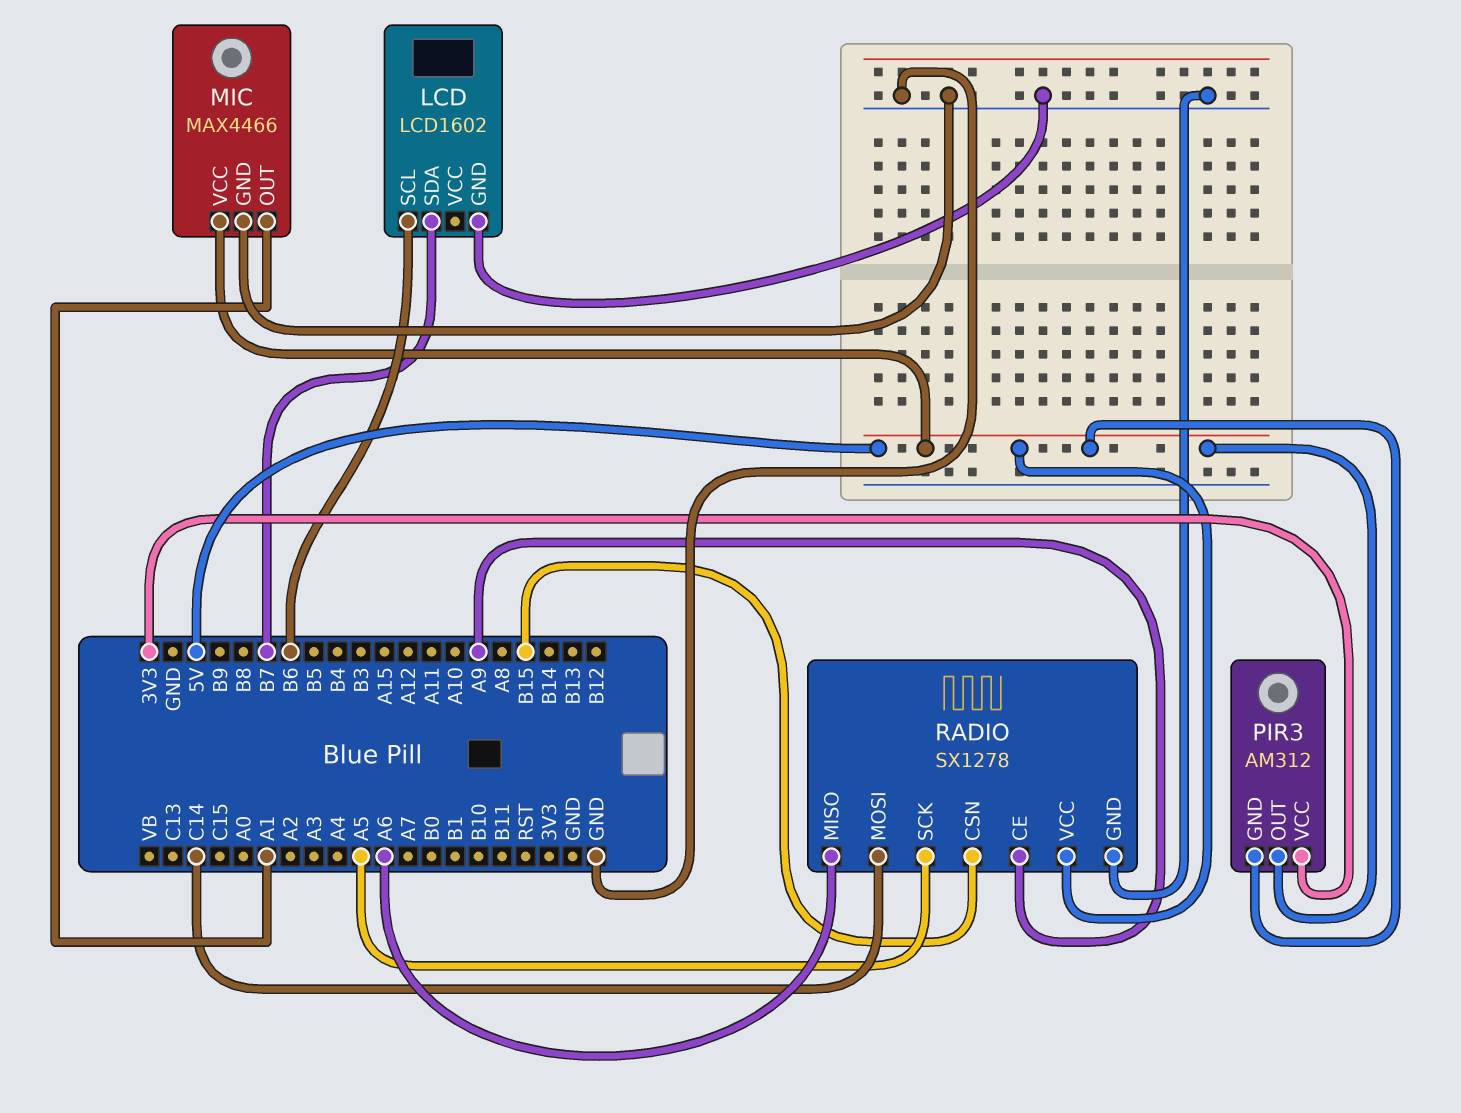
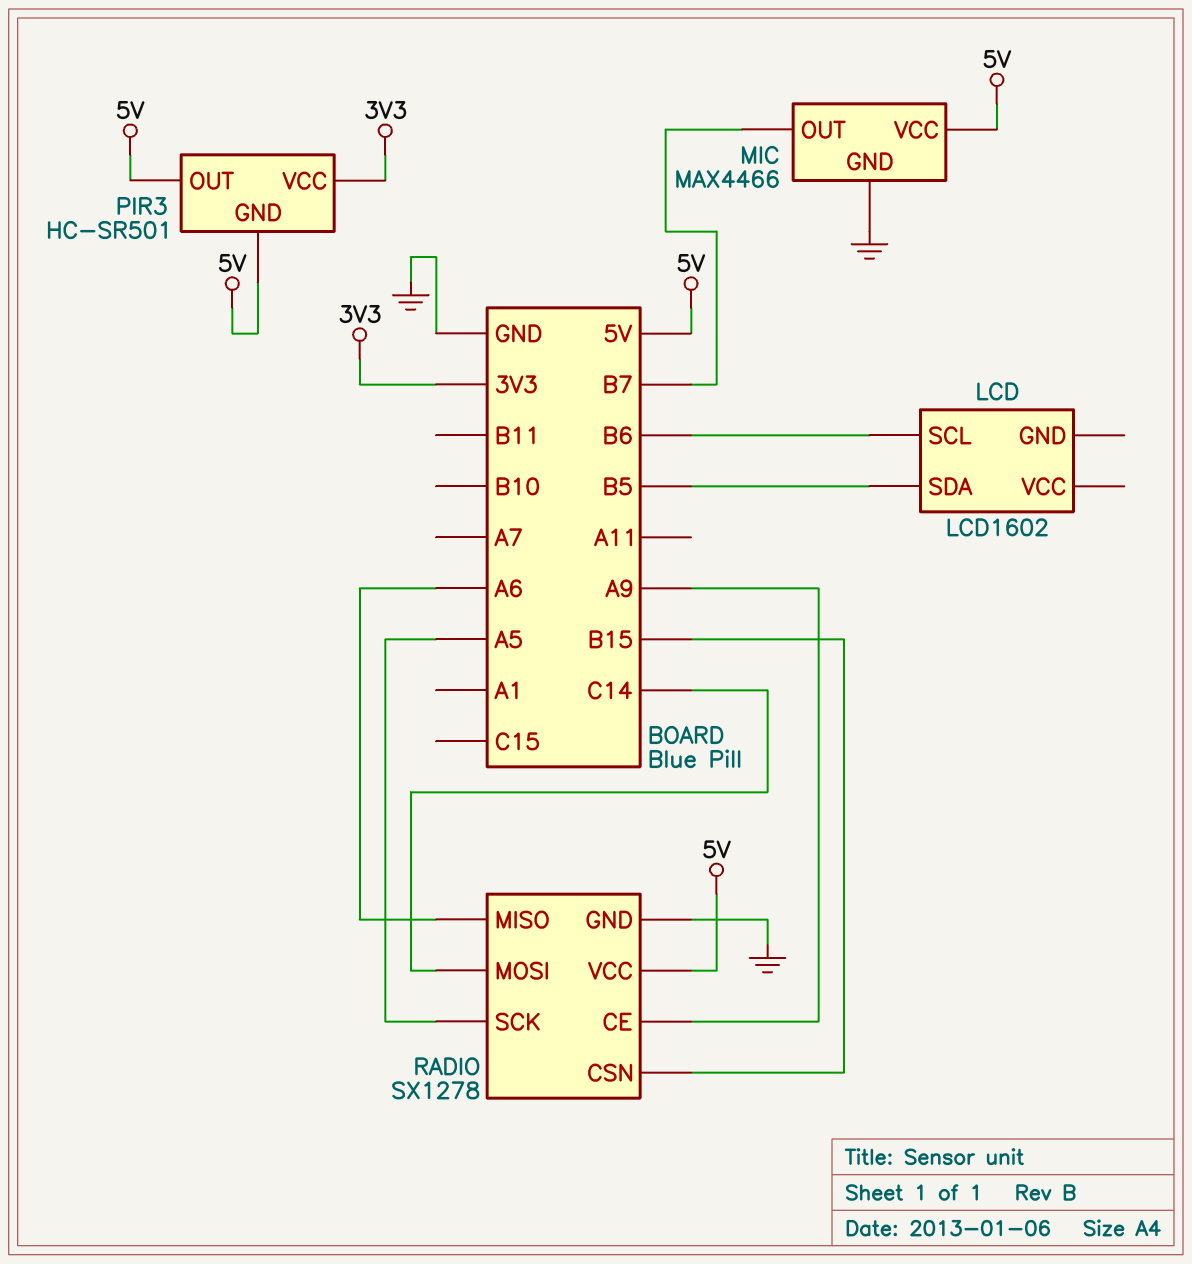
LCD pin GND: GND -> none
LCD pin SDA: B7 -> B5
MIC pin OUT: A1 -> B7
PIR3: AM312 -> HC-SR501

